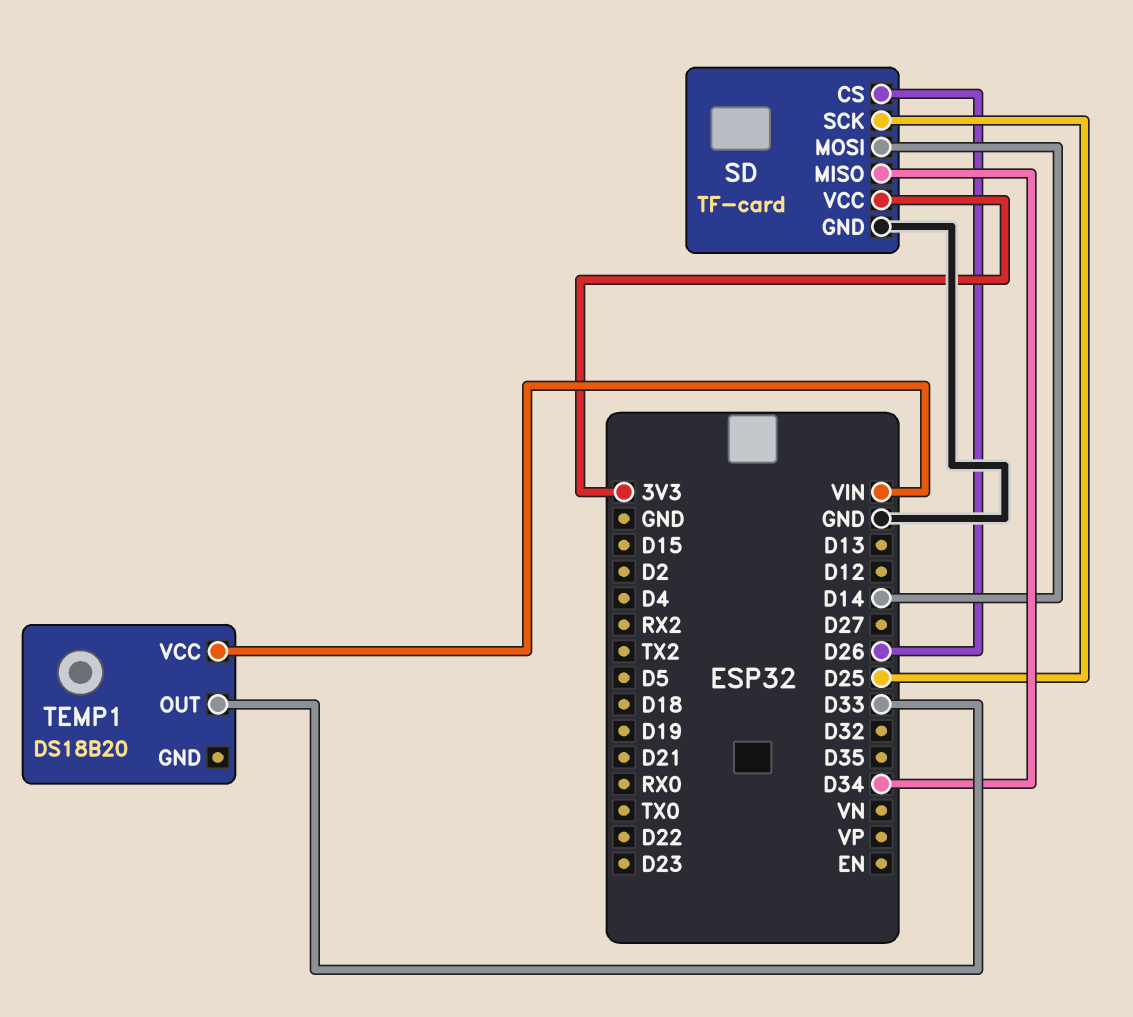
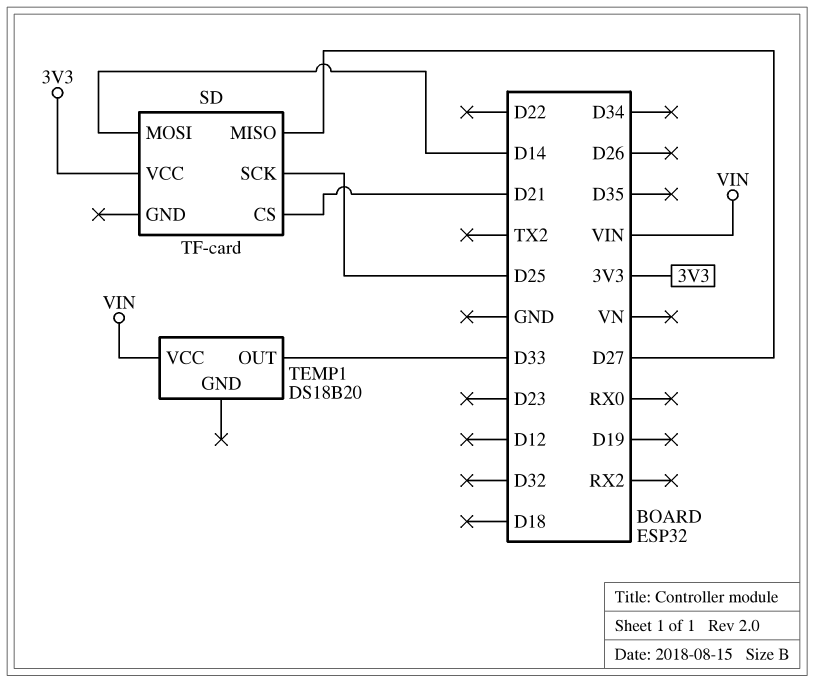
SD pin CS: D26 -> D21
SD pin GND: GND -> none
SD pin MISO: D34 -> D27

